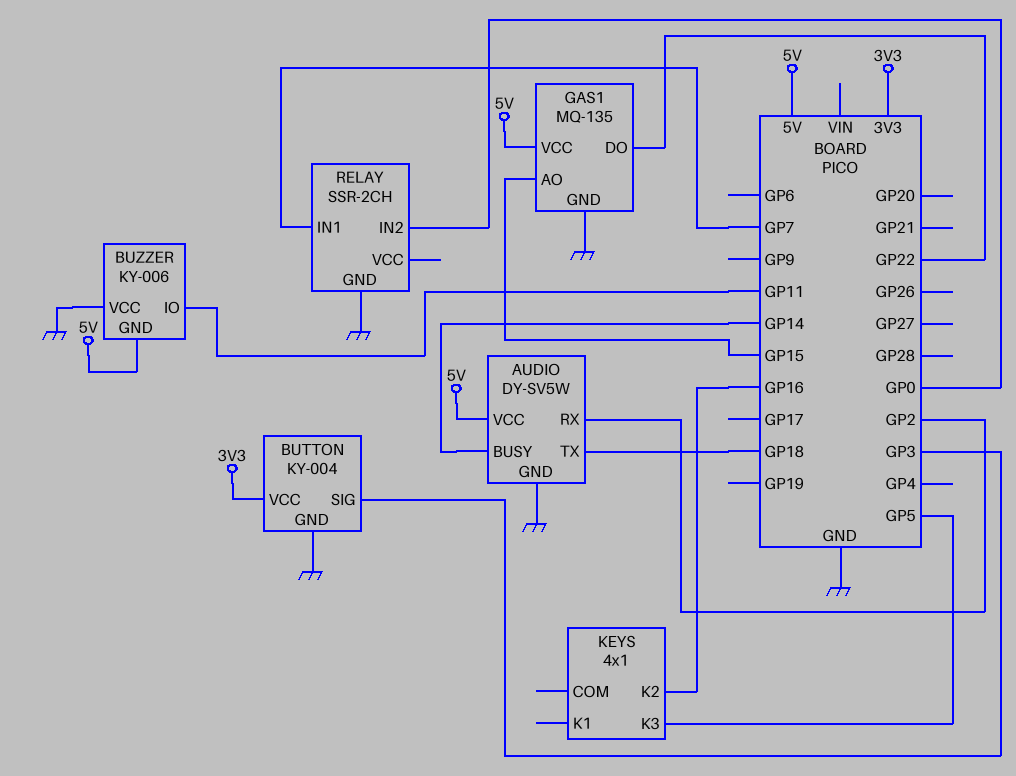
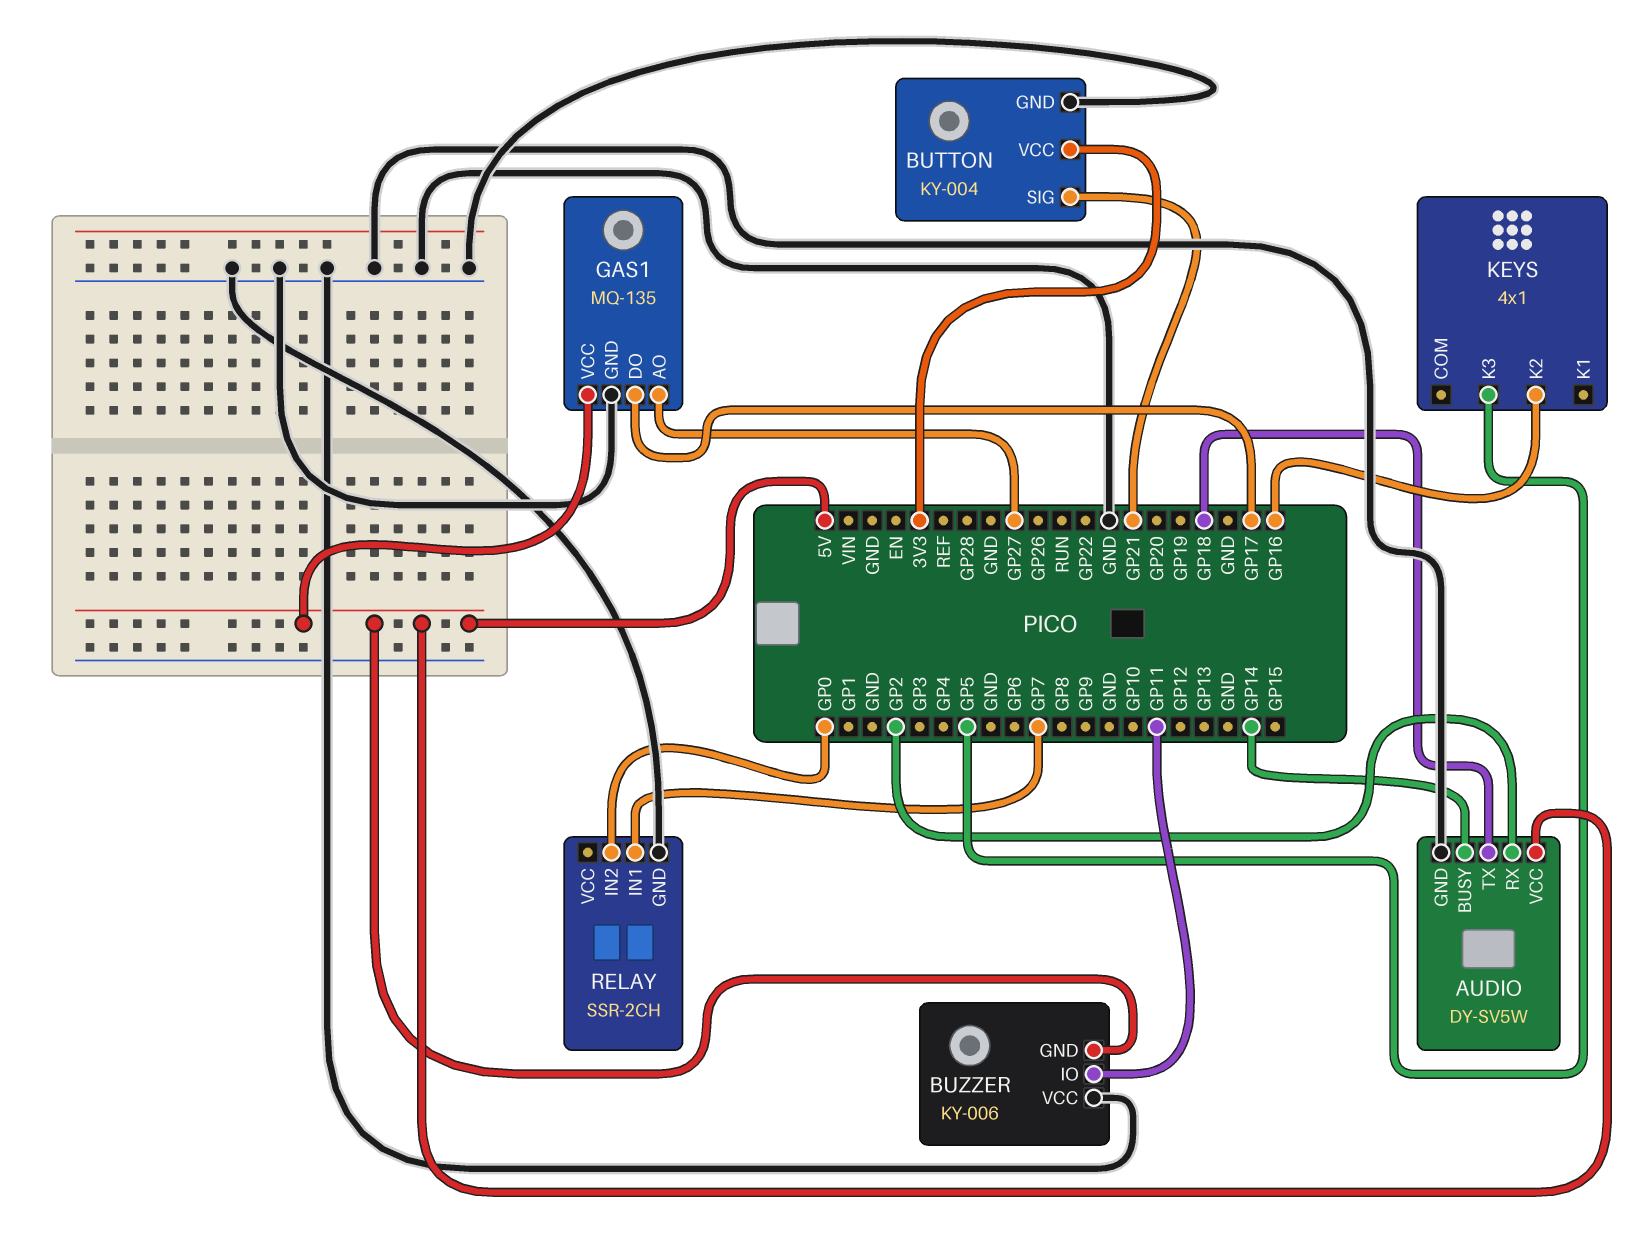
BUTTON pin SIG: GP3 -> GP21
GAS1 pin AO: GP15 -> GP27
GAS1 pin DO: GP22 -> GP17

